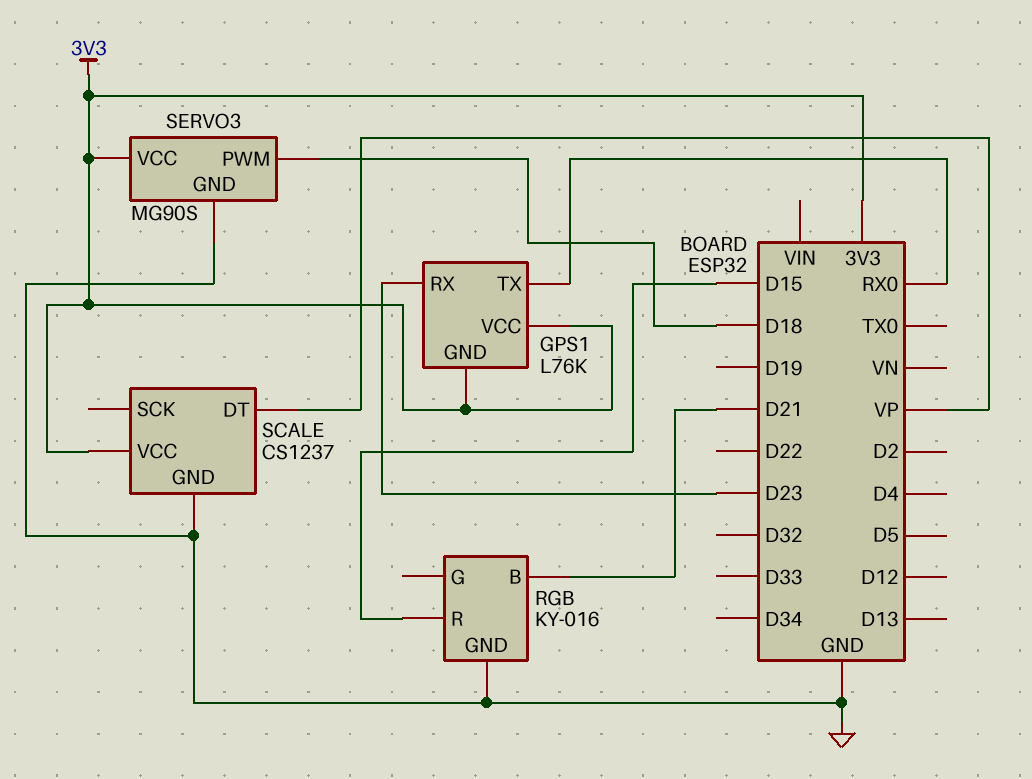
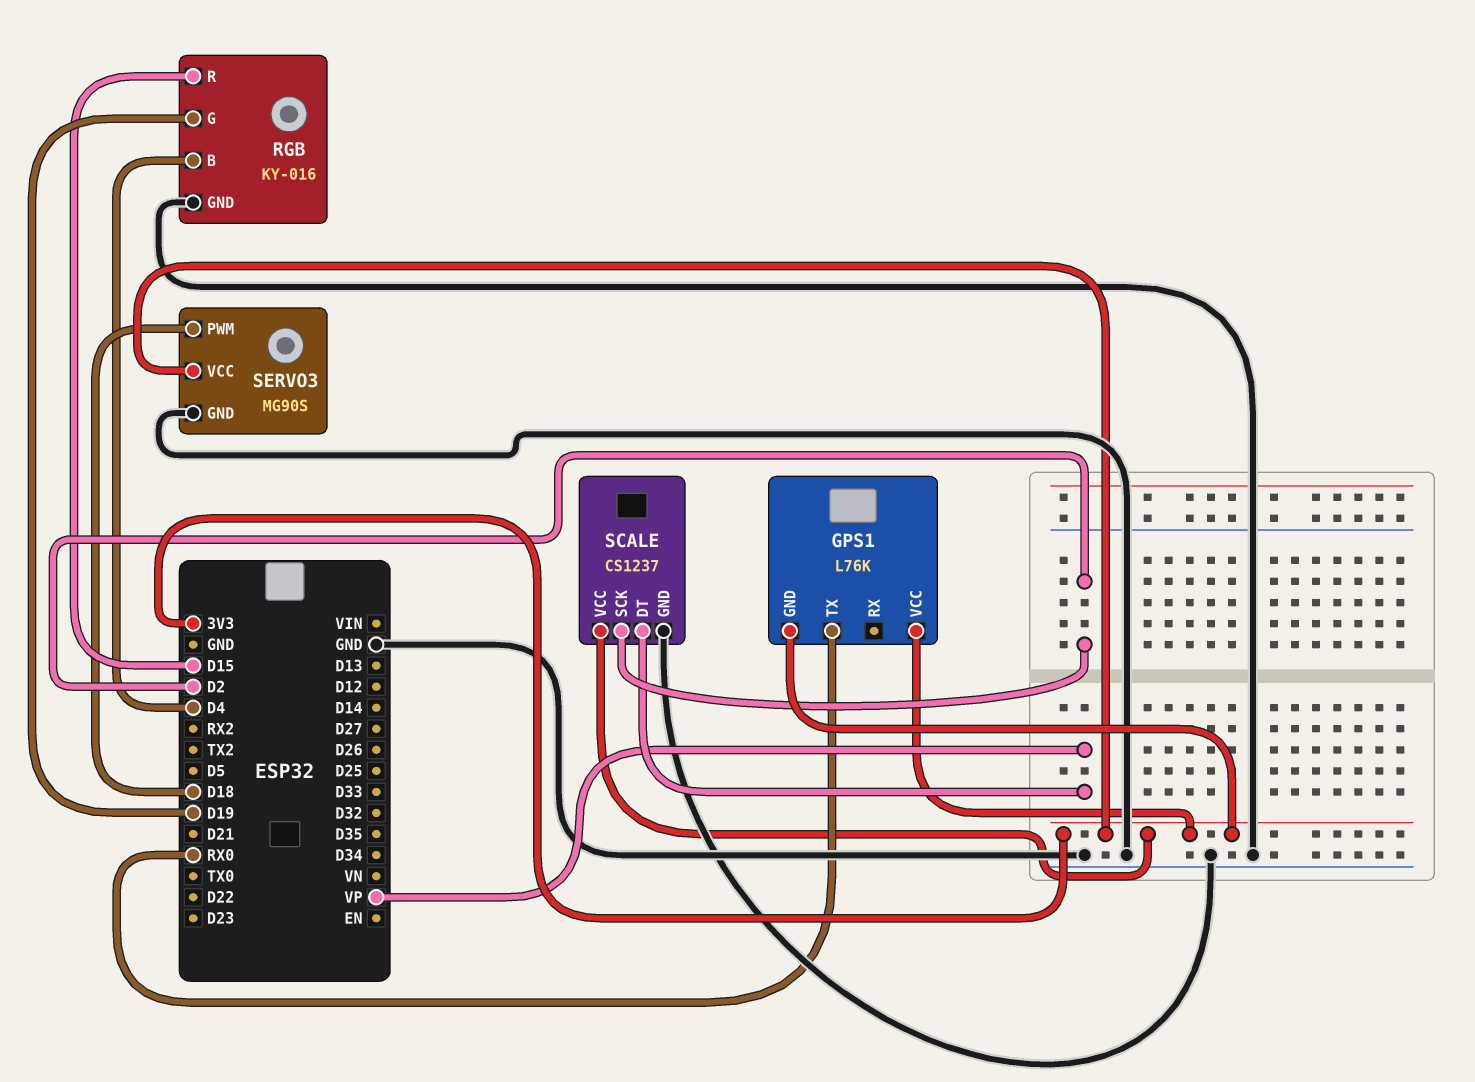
GPS1 pin RX: D23 -> none
RGB pin B: D21 -> D4
RGB pin G: none -> D19
SCALE pin SCK: none -> D2

